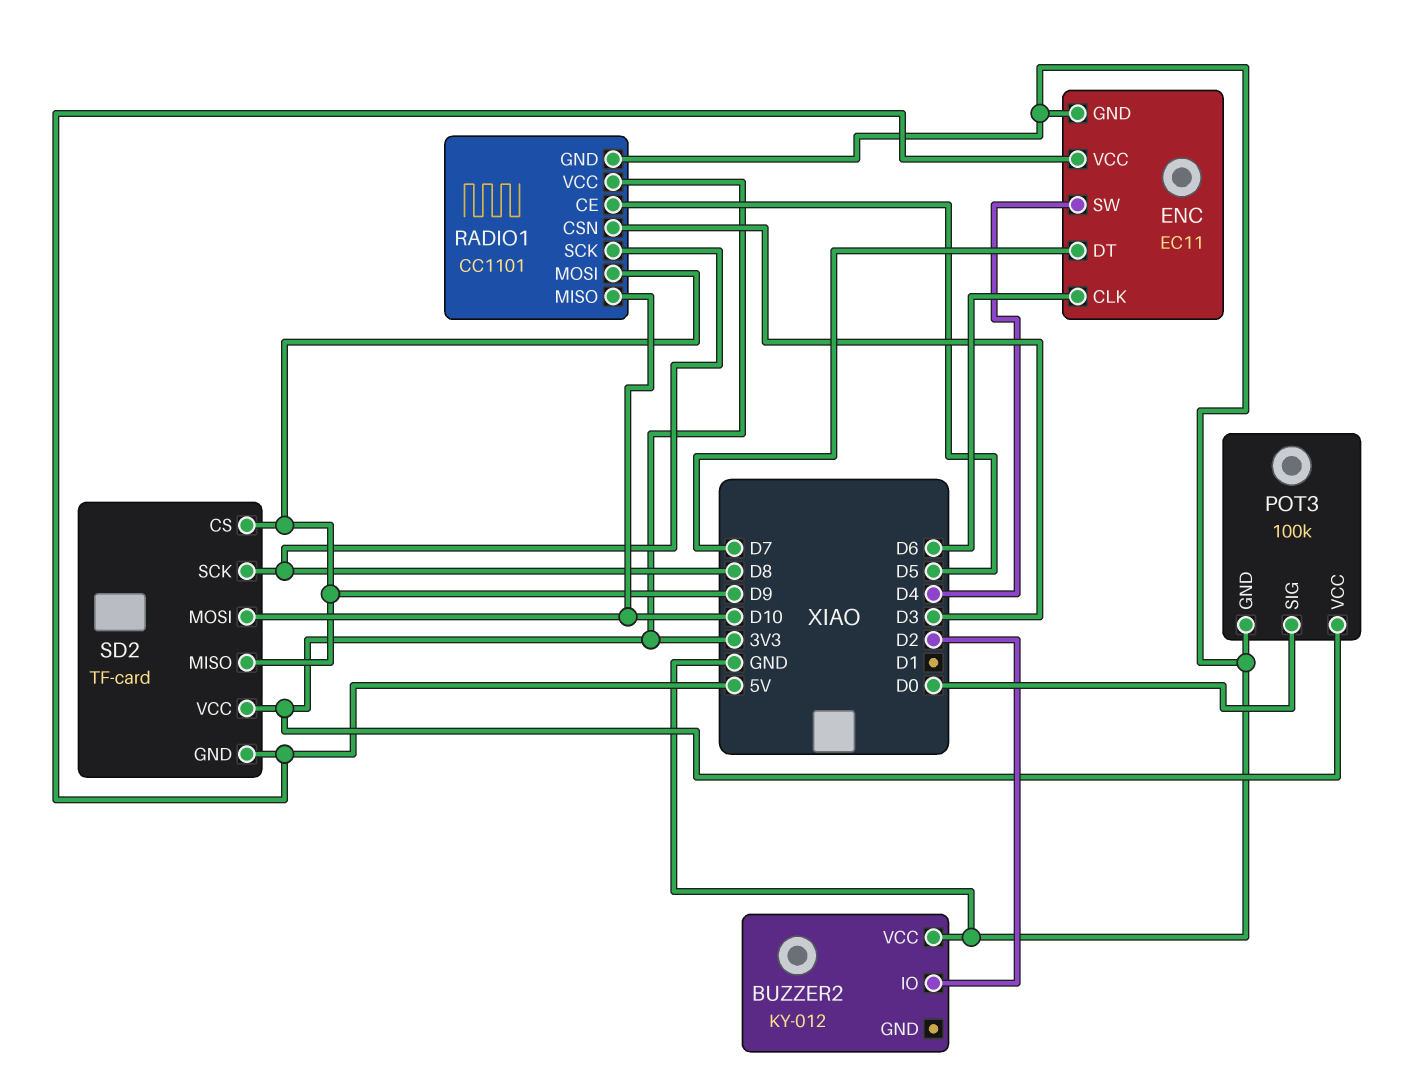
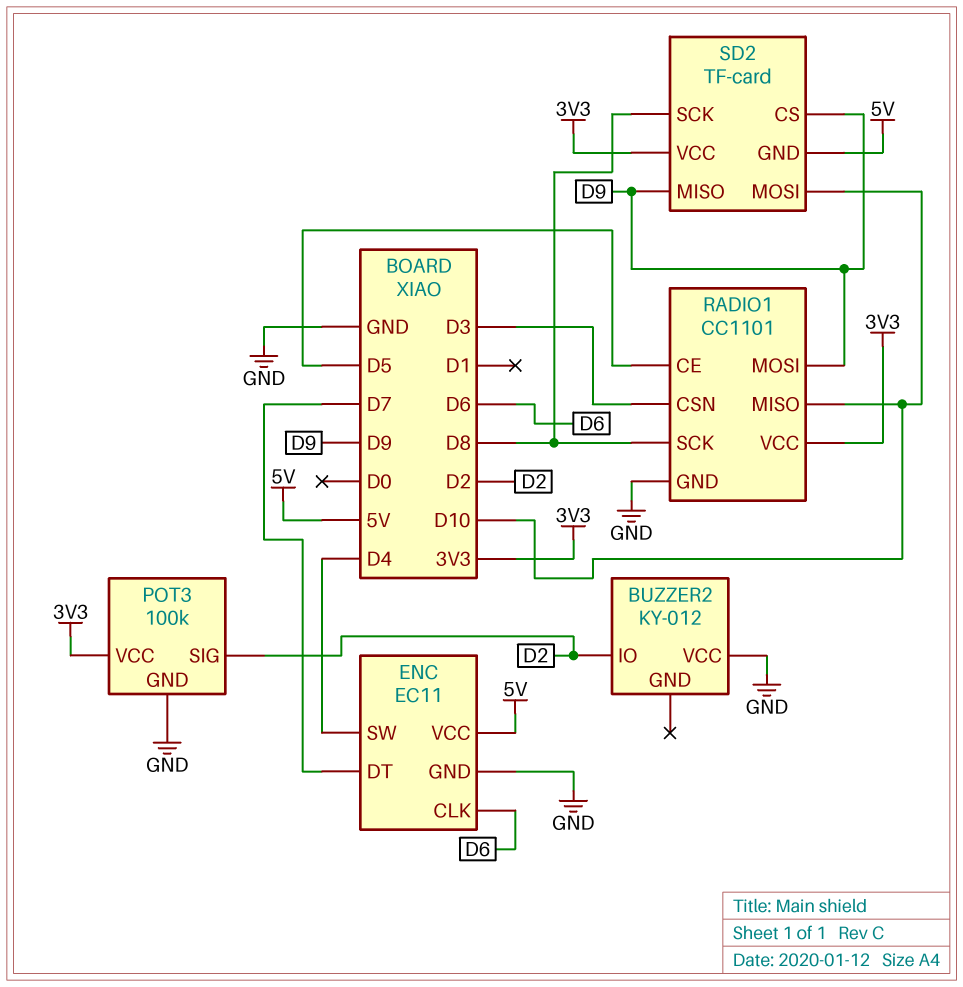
POT3 pin SIG: D0 -> D2

